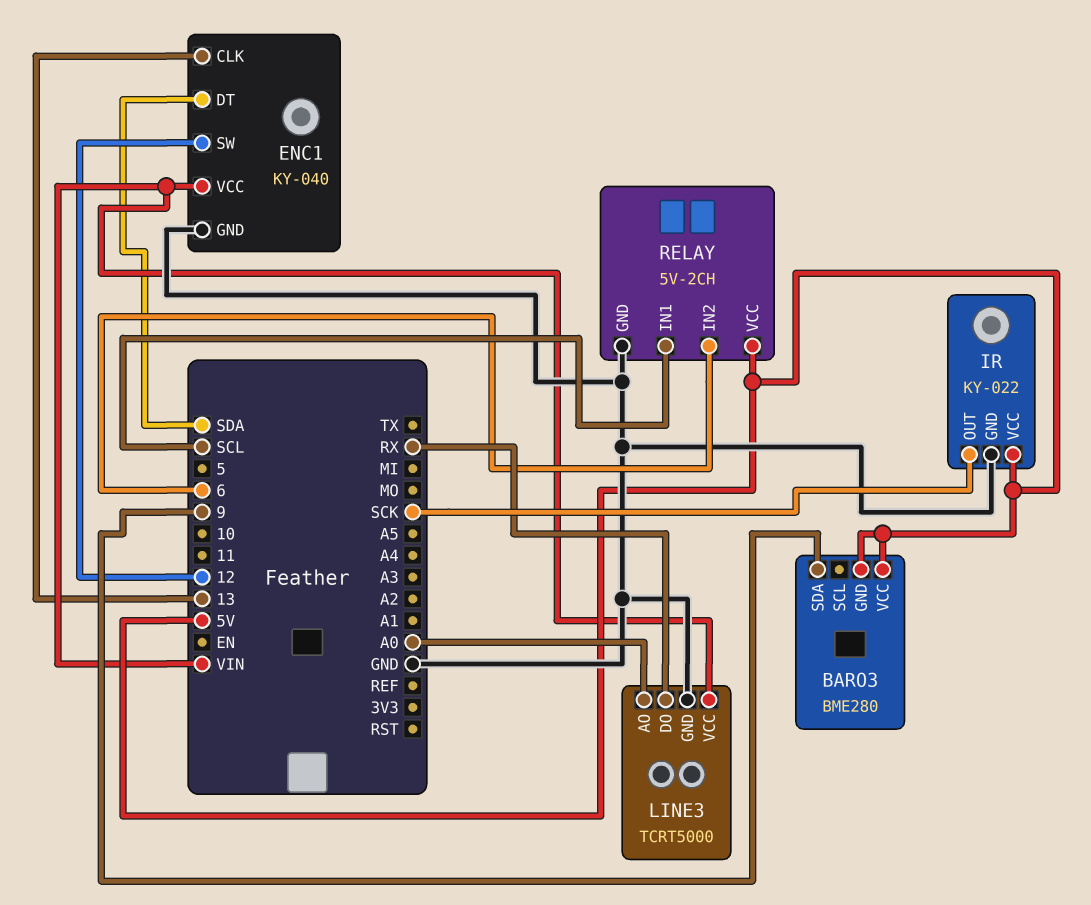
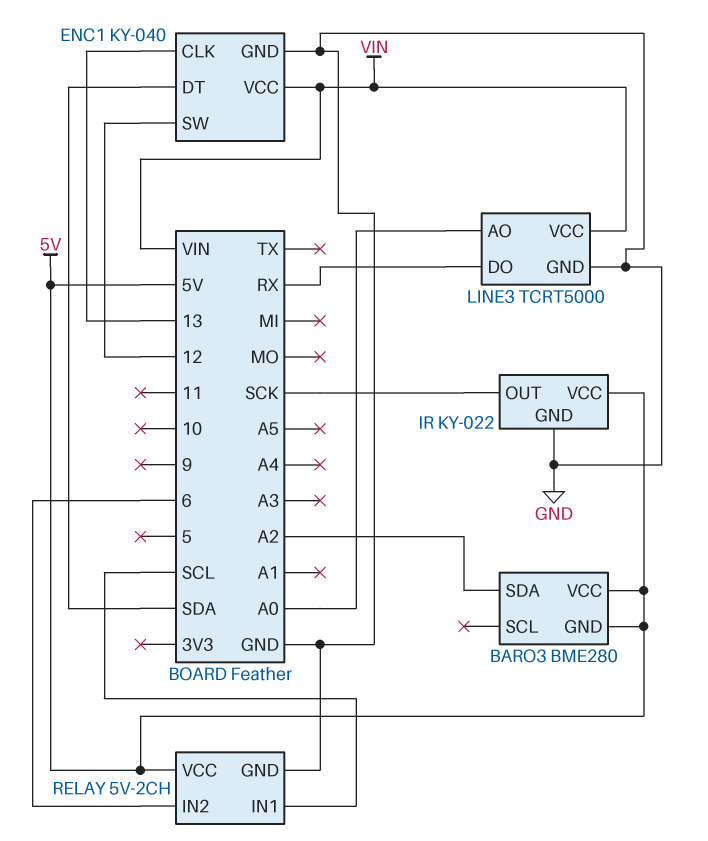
BARO3 pin SDA: 9 -> A2

